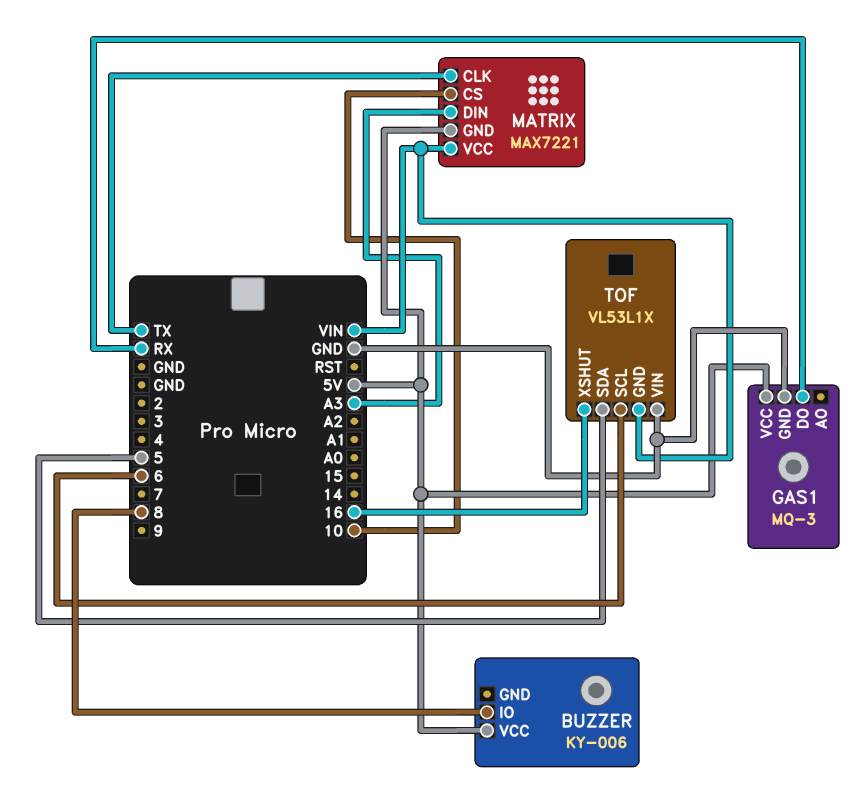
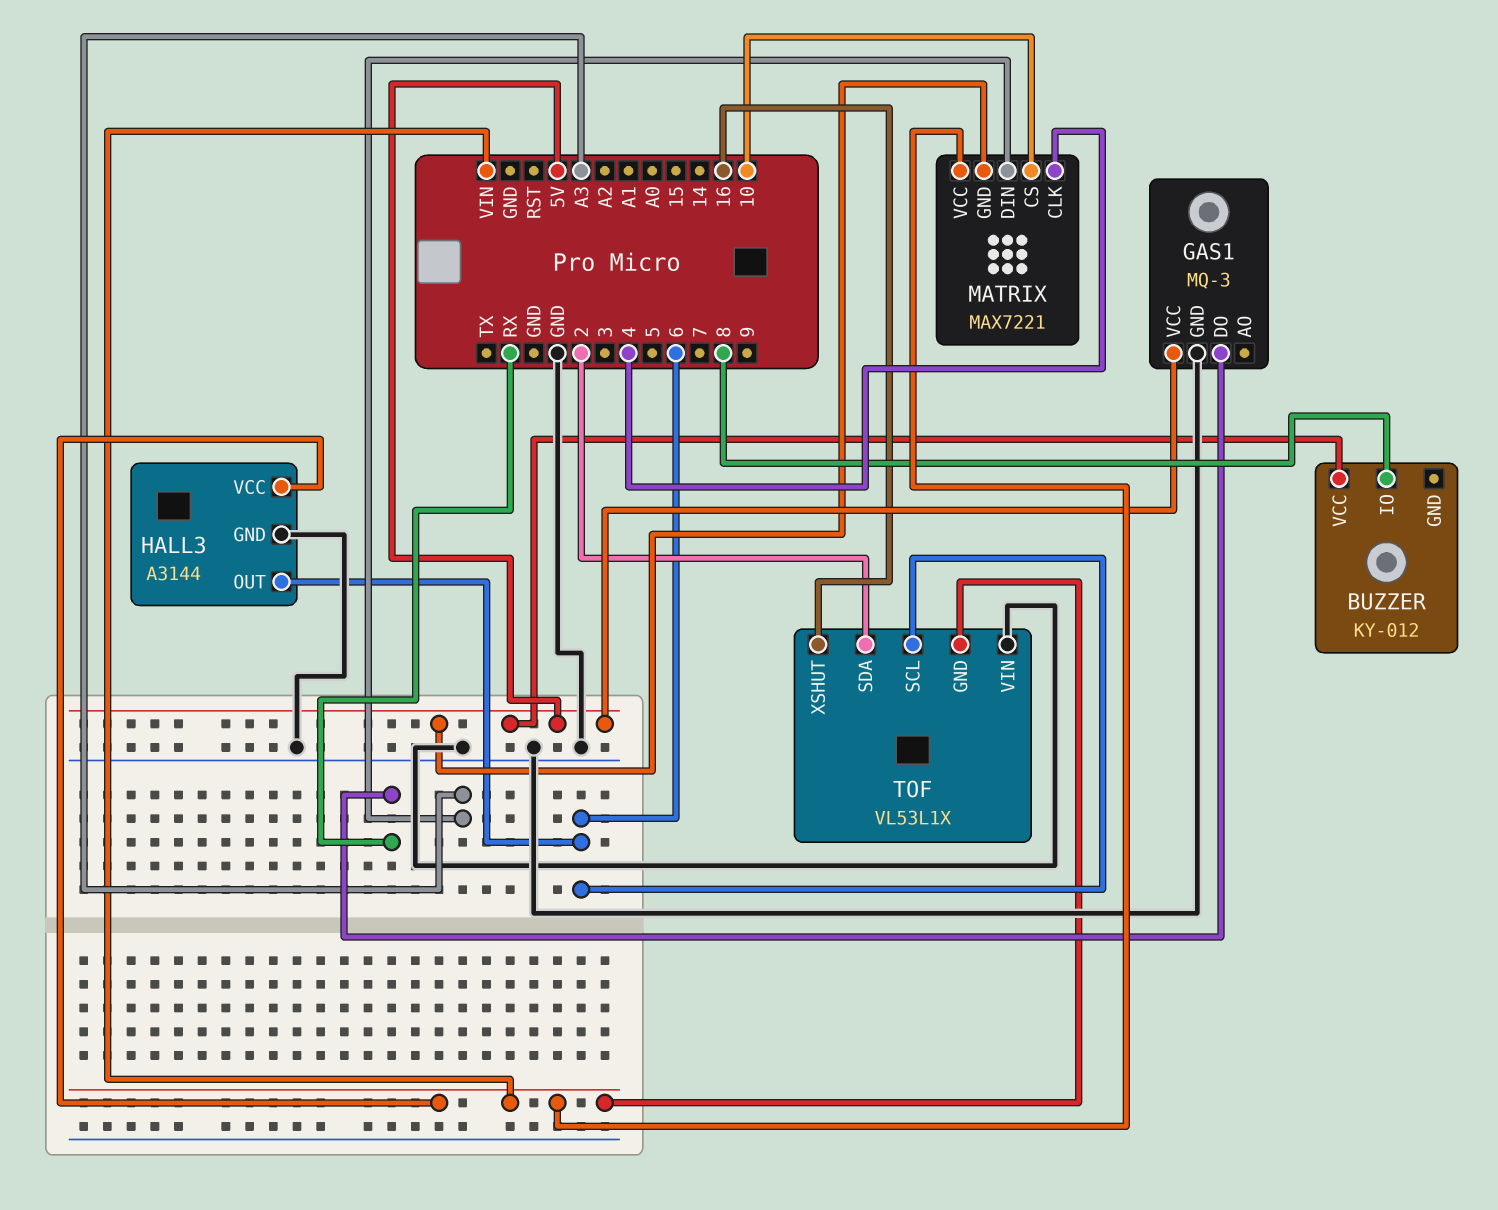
BUZZER: KY-006 -> KY-012
HALL3: none -> A3144
HALL3 pin GND: none -> GND
HALL3 pin OUT: none -> 6
HALL3 pin VCC: none -> VIN
MATRIX pin CLK: TX -> 4
TOF pin SDA: 5 -> 2

